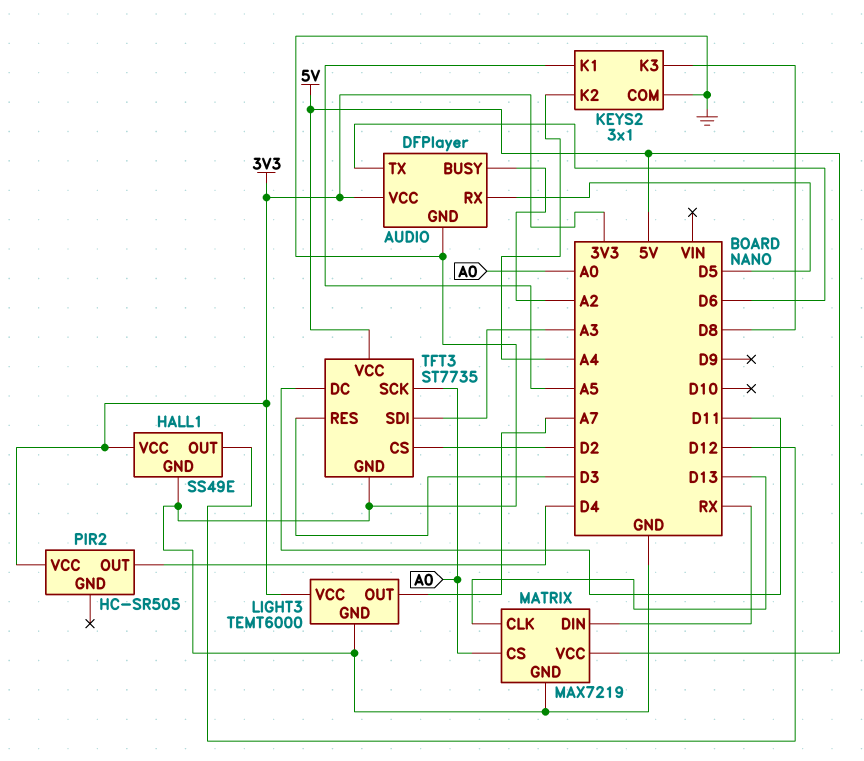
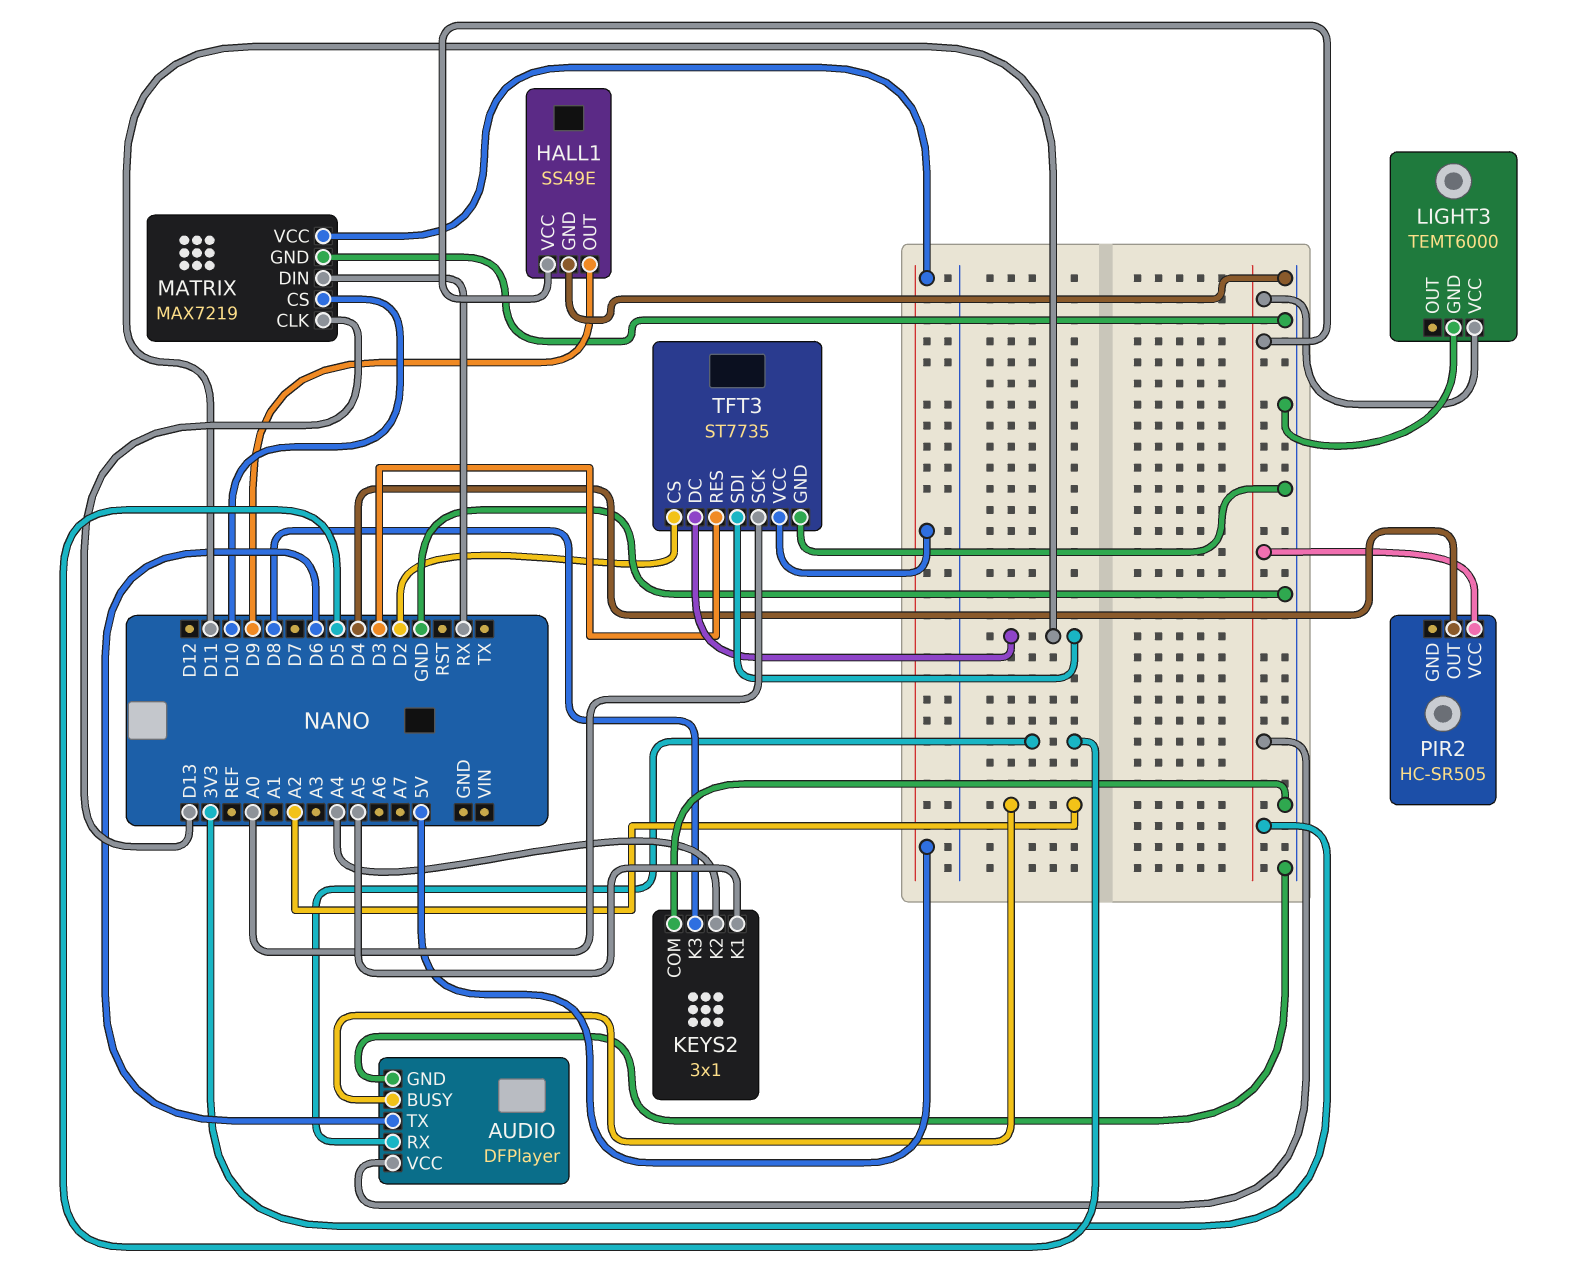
HALL1 pin OUT: D12 -> D9
LIGHT3 pin OUT: A7 -> none
MATRIX pin CS: A0 -> D10
TFT3 pin SDI: A3 -> D11

